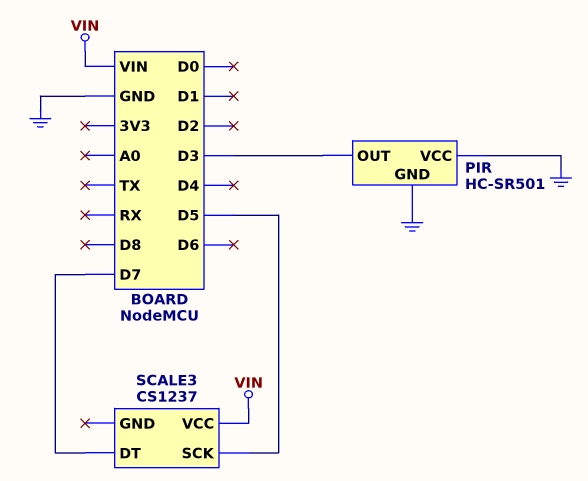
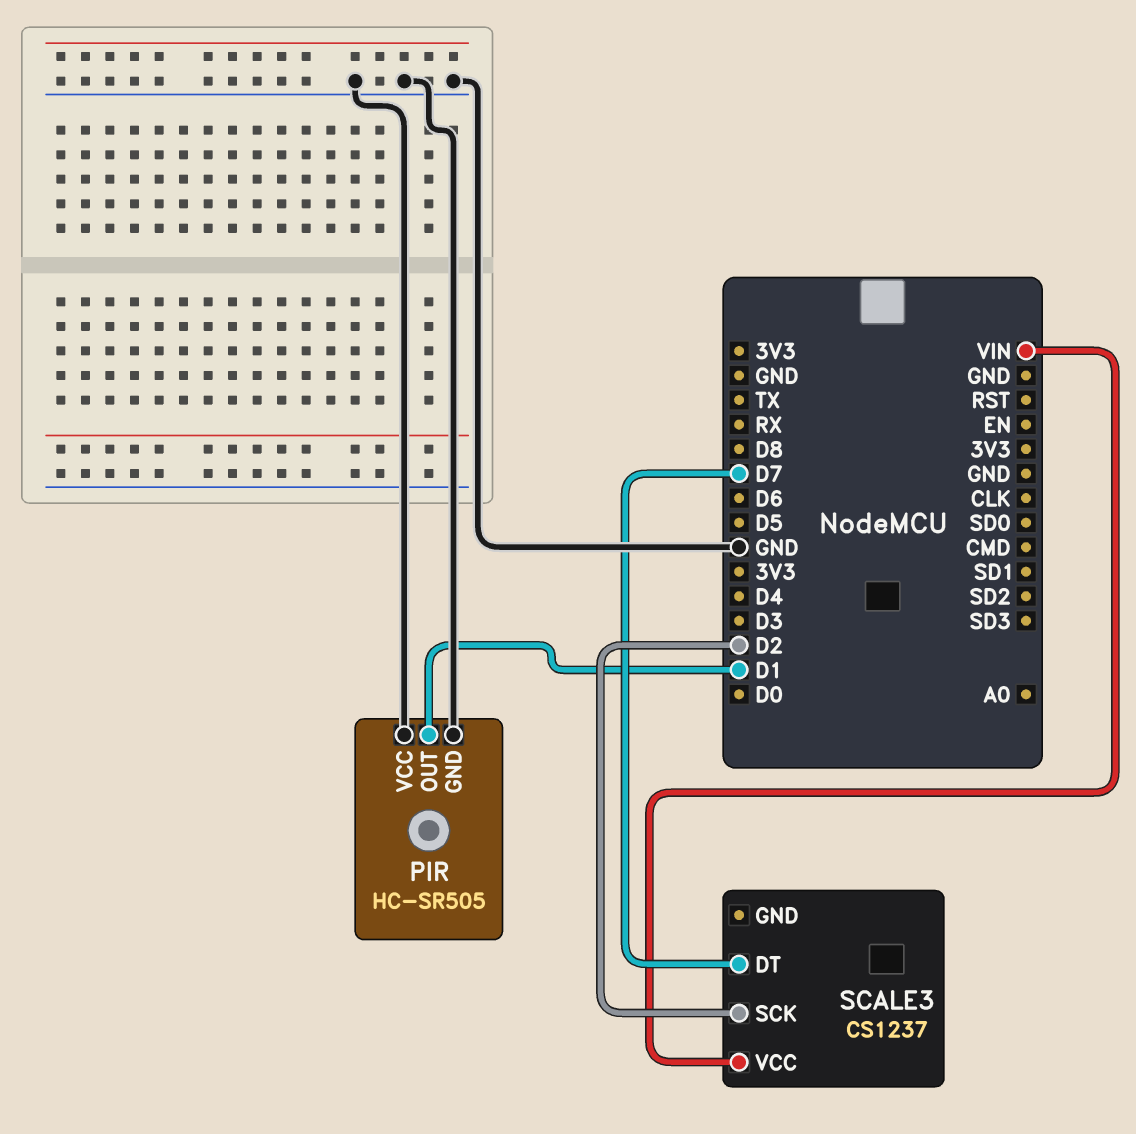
PIR: HC-SR501 -> HC-SR505
PIR pin OUT: D3 -> D1
SCALE3 pin SCK: D5 -> D2

